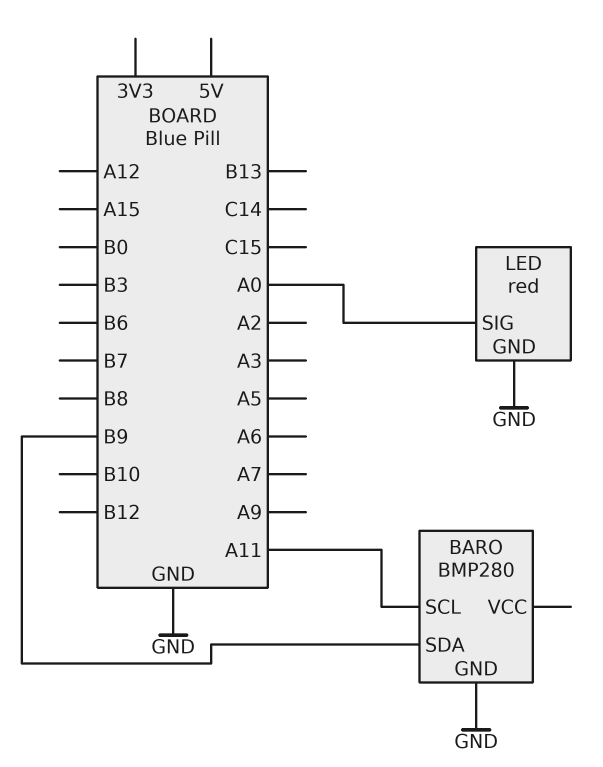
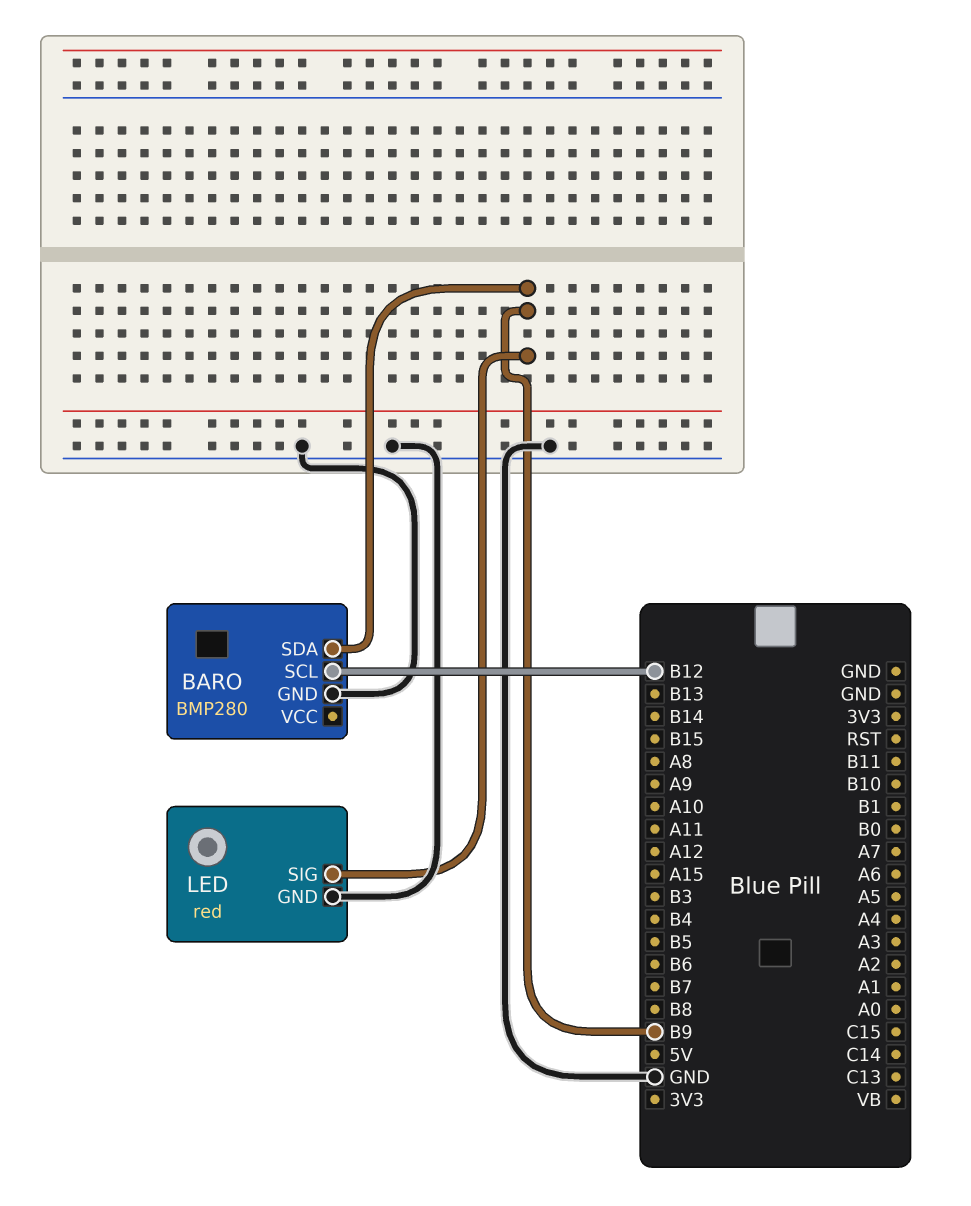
BARO pin SCL: A11 -> B12
LED pin SIG: A0 -> B9

